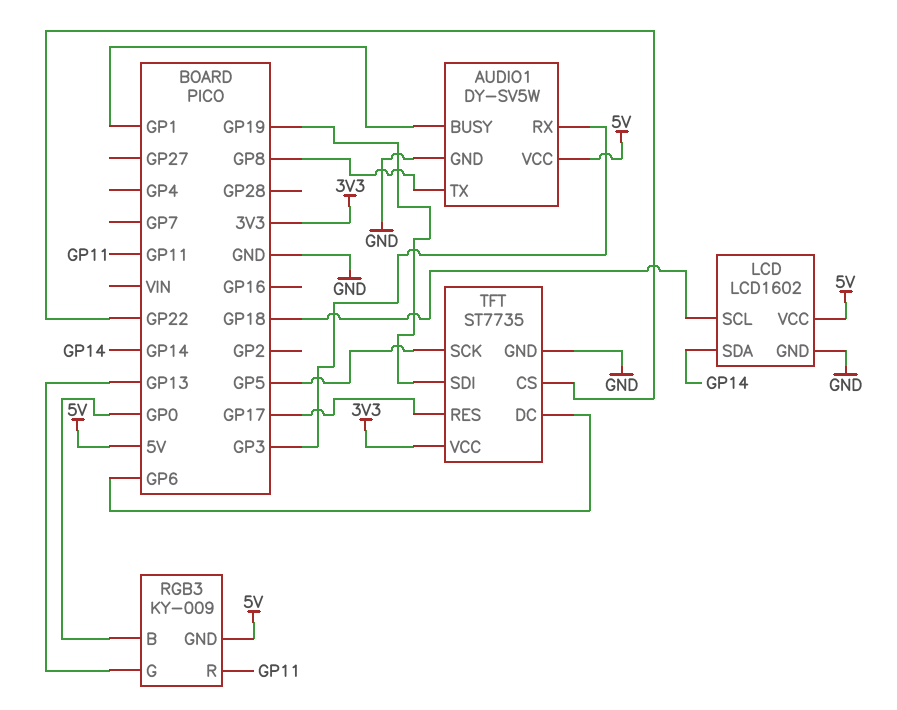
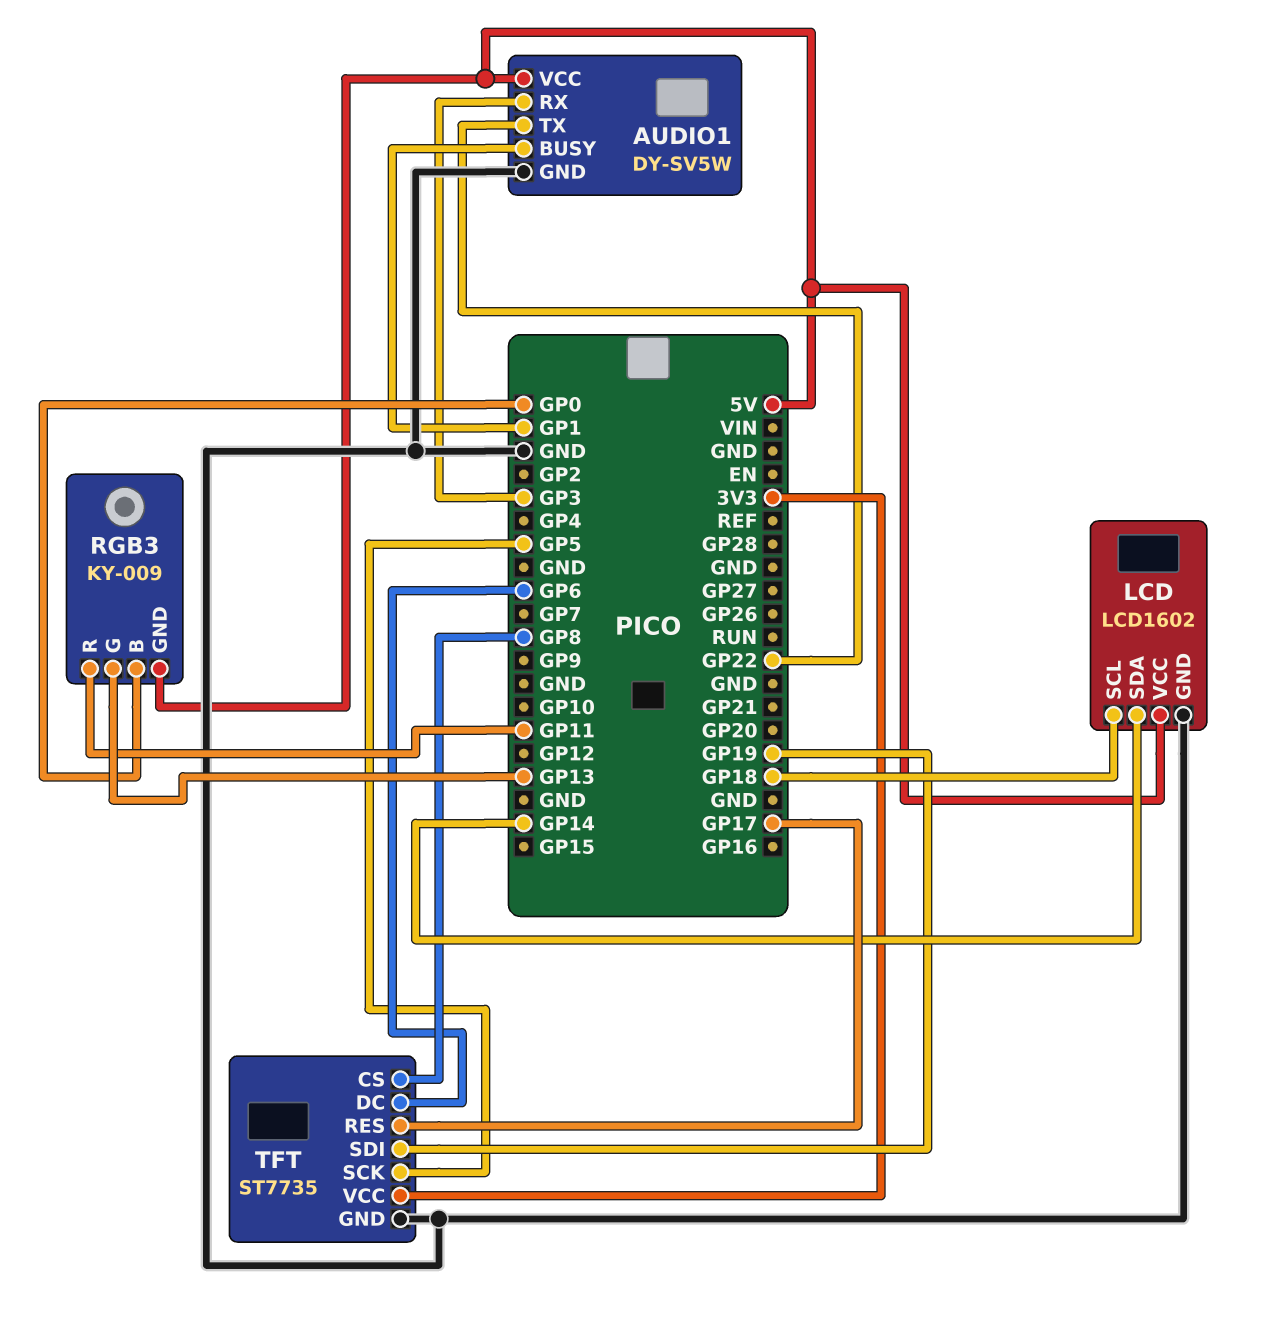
AUDIO1 pin TX: GP8 -> GP22
TFT pin CS: GP22 -> GP8

